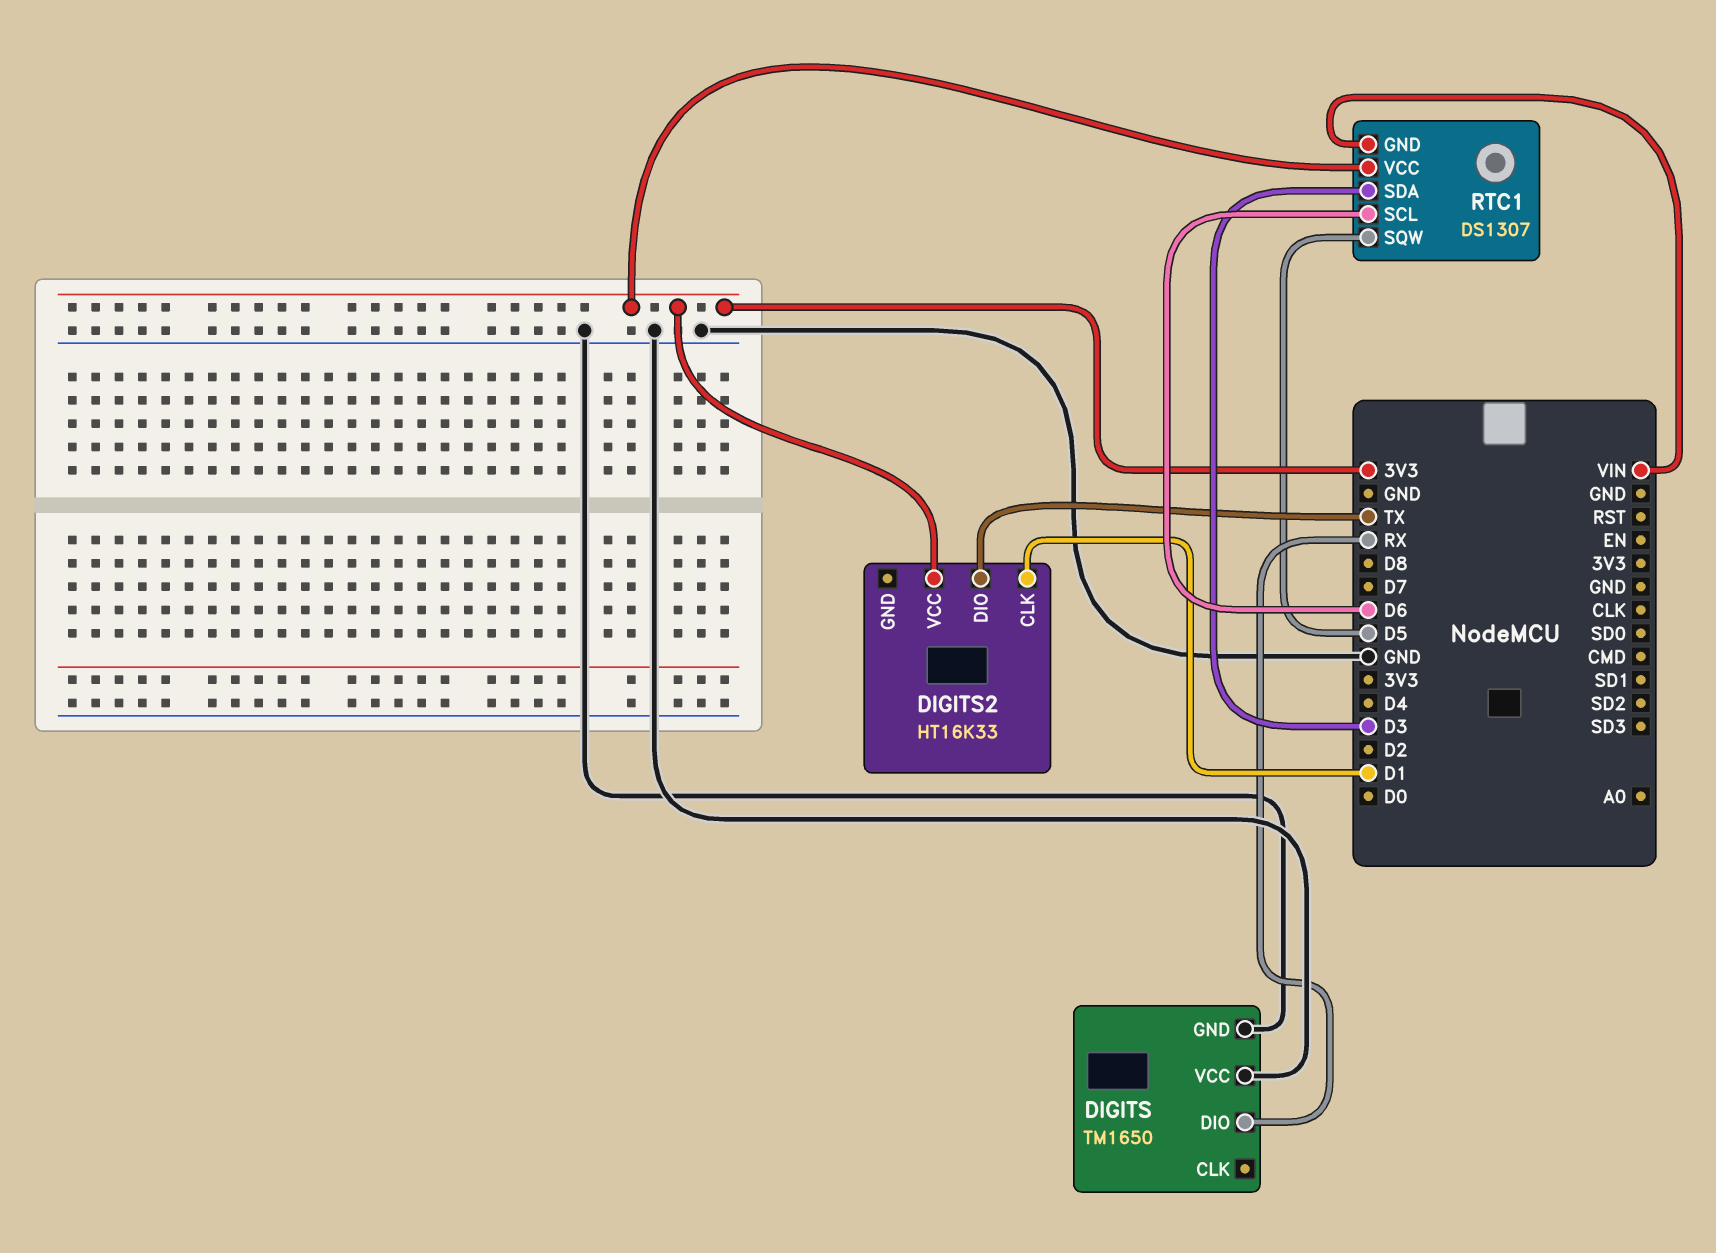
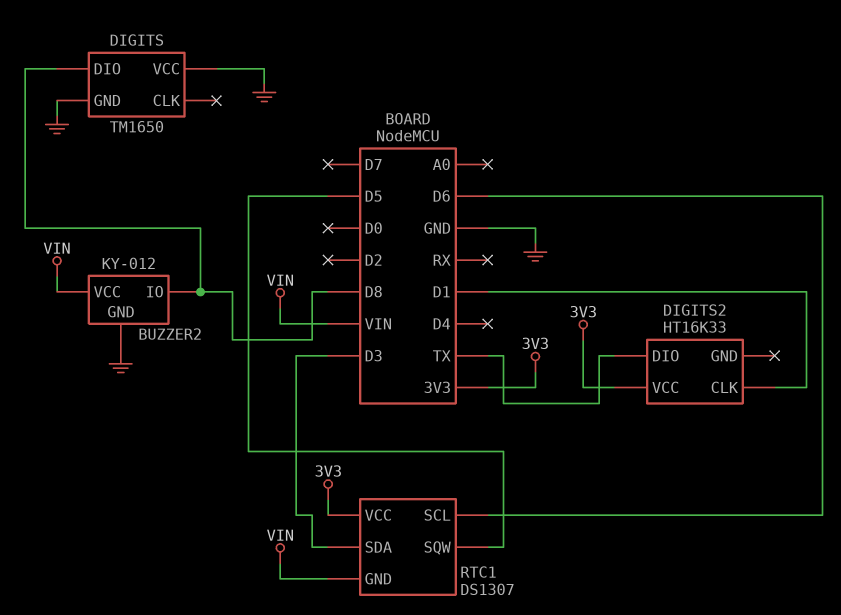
BUZZER2: none -> KY-012
BUZZER2 pin GND: none -> GND
BUZZER2 pin IO: none -> D8
BUZZER2 pin VCC: none -> VIN
DIGITS pin DIO: RX -> D8

